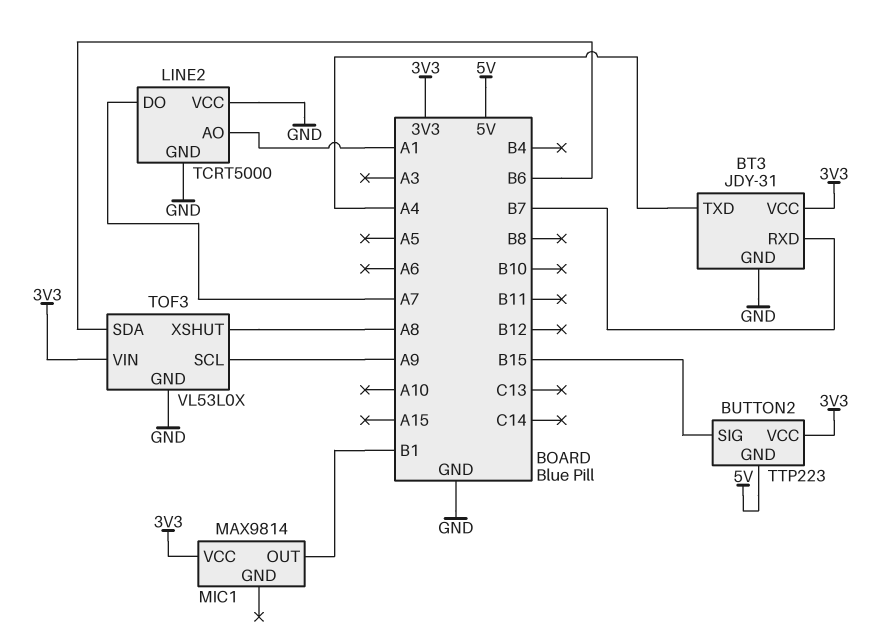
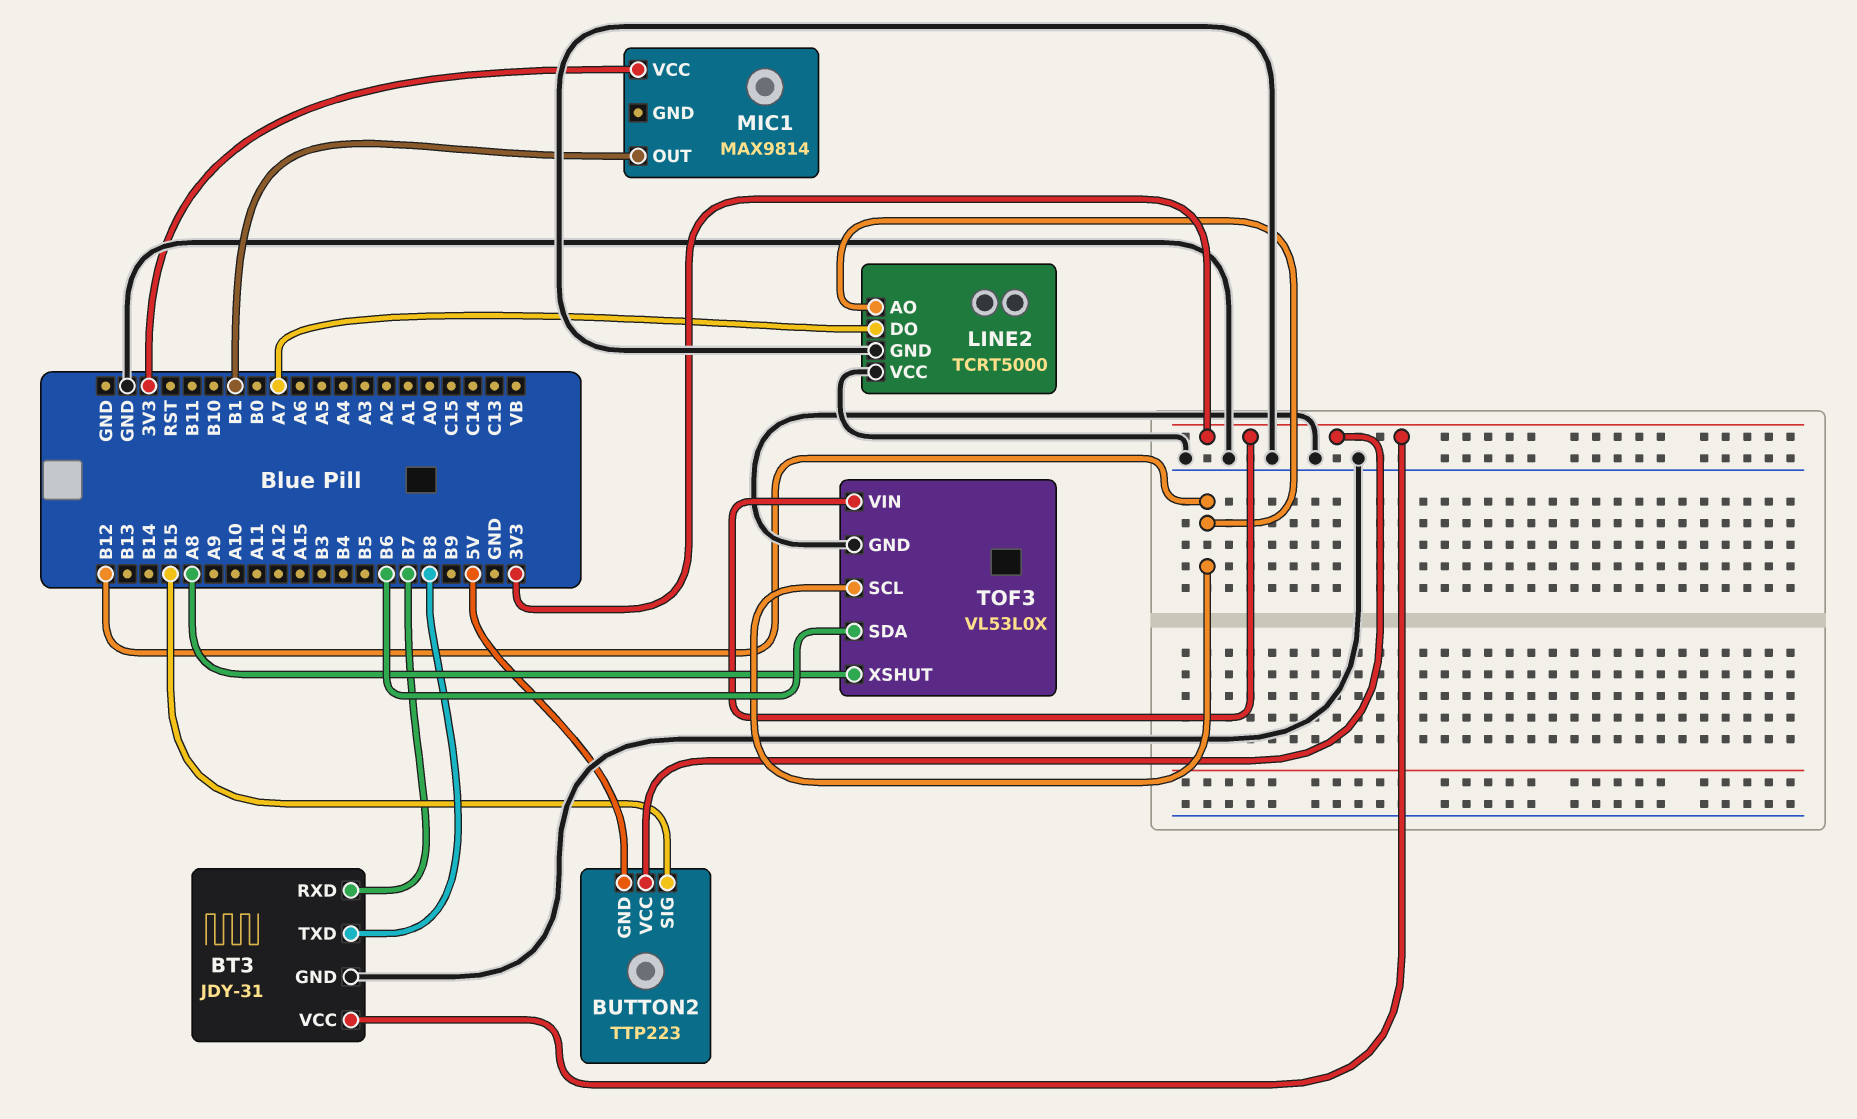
BT3 pin TXD: A4 -> B8
LINE2 pin AO: A1 -> B12
TOF3 pin SCL: A9 -> B12

